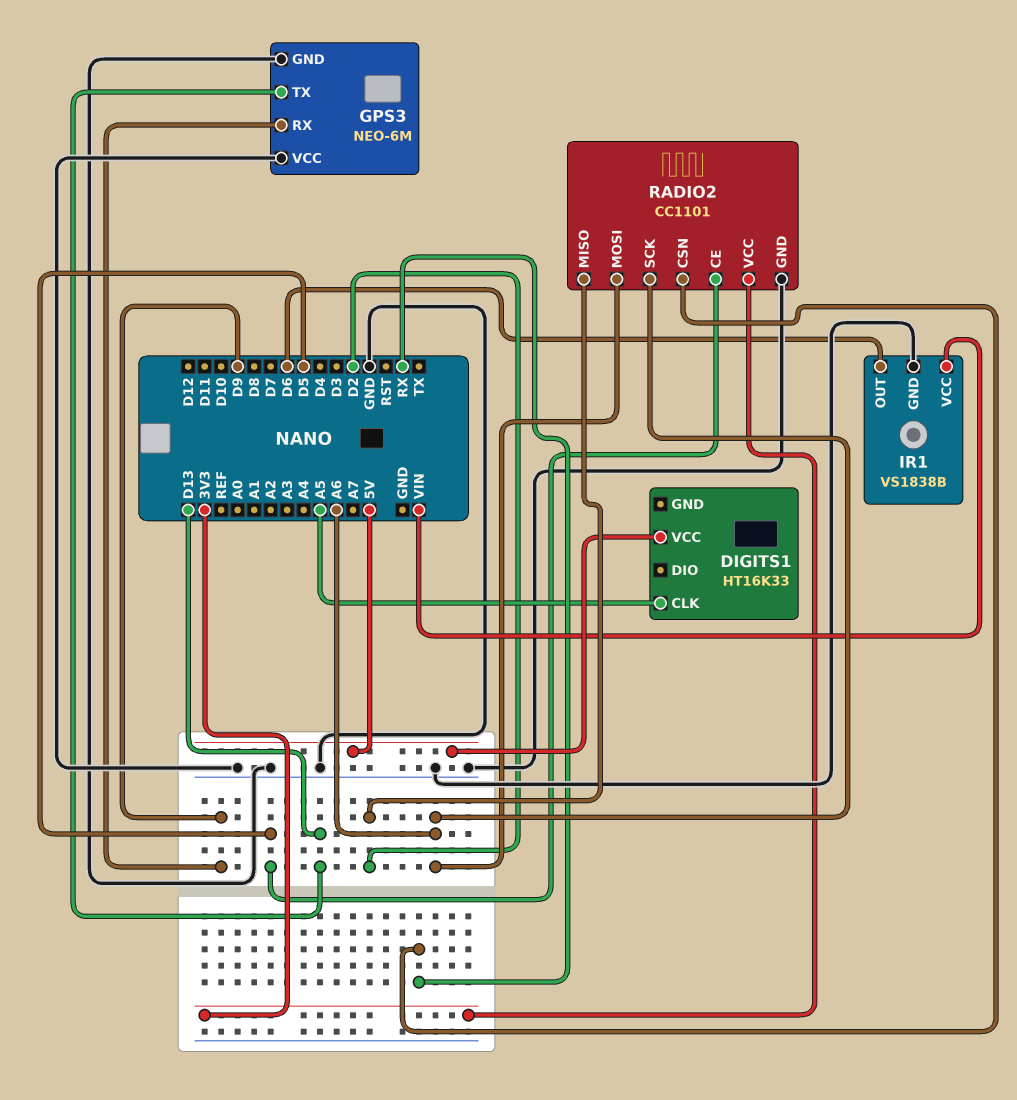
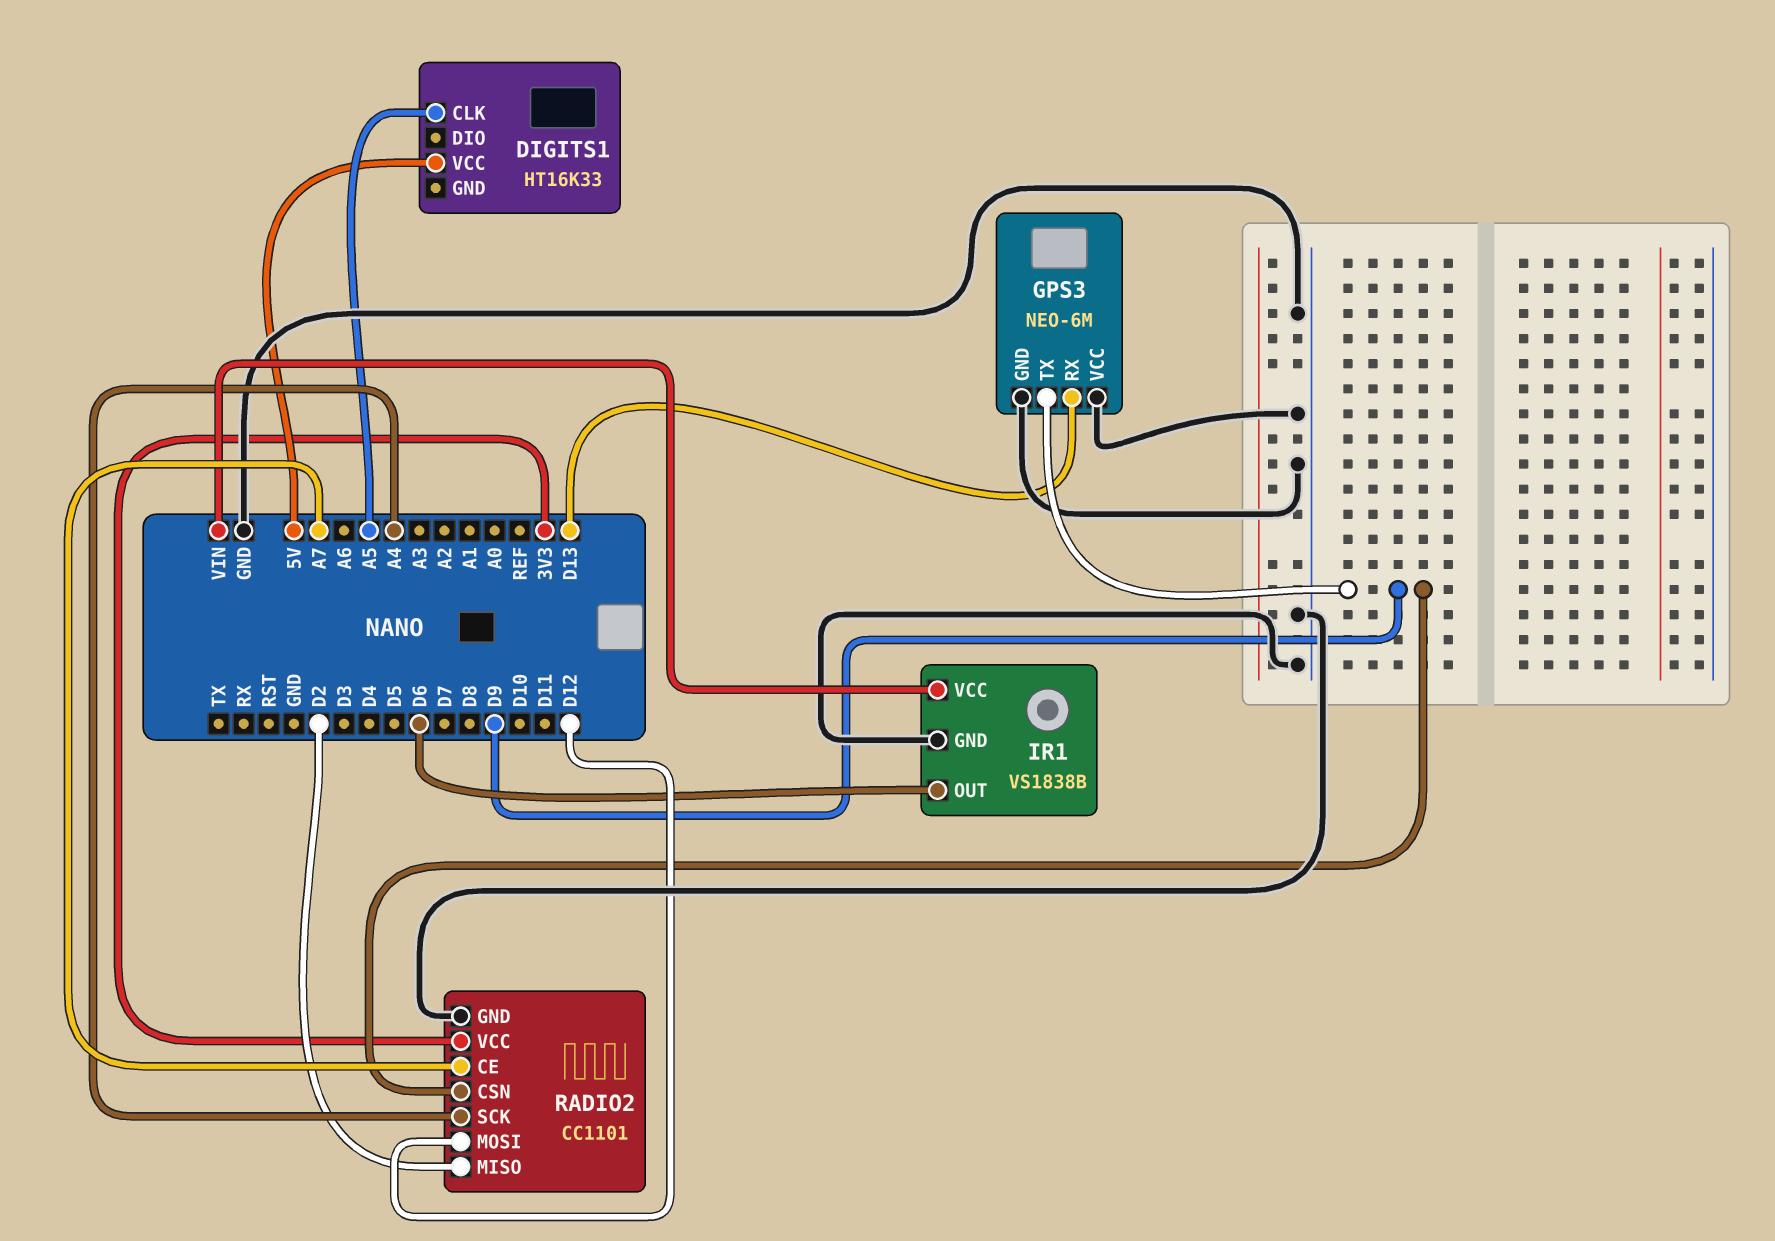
GPS3 pin RX: D9 -> D13
GPS3 pin TX: D13 -> D9
RADIO2 pin CE: D5 -> A7
RADIO2 pin CSN: RX -> D9
RADIO2 pin MOSI: A6 -> D12
RADIO2 pin SCK: A6 -> A4

